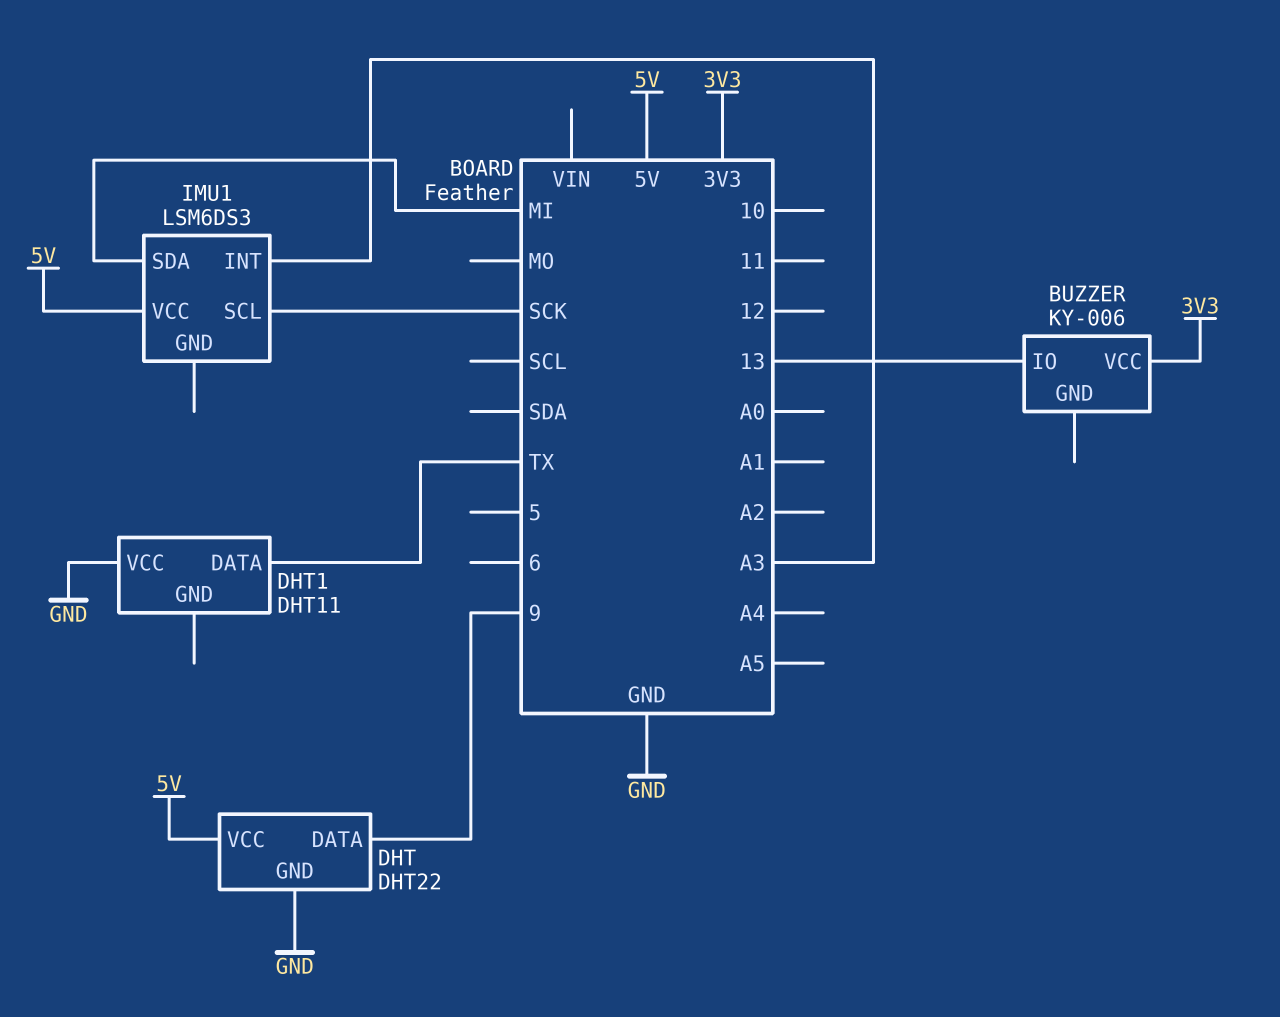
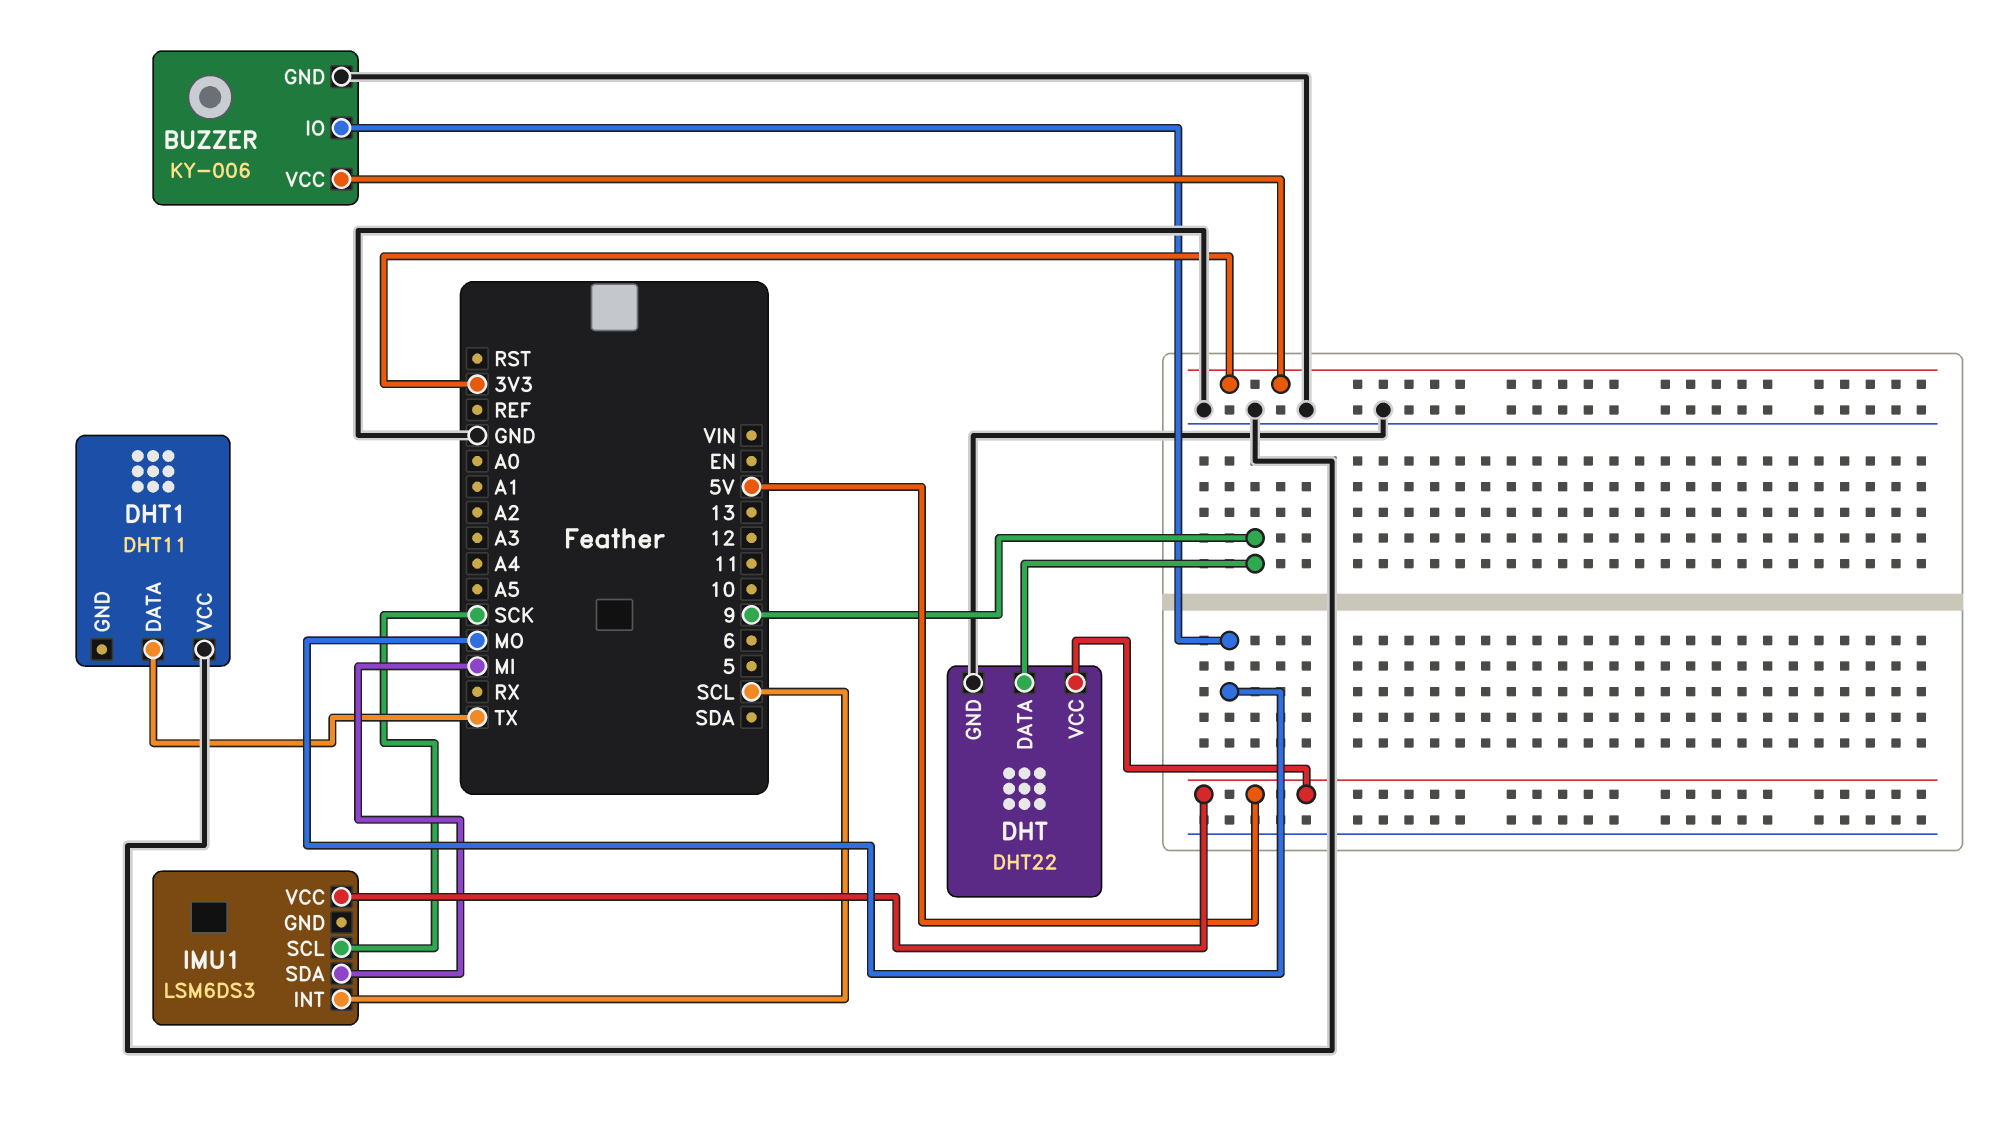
BUZZER pin GND: none -> GND
BUZZER pin IO: 13 -> MO
IMU1 pin INT: A3 -> SCL

